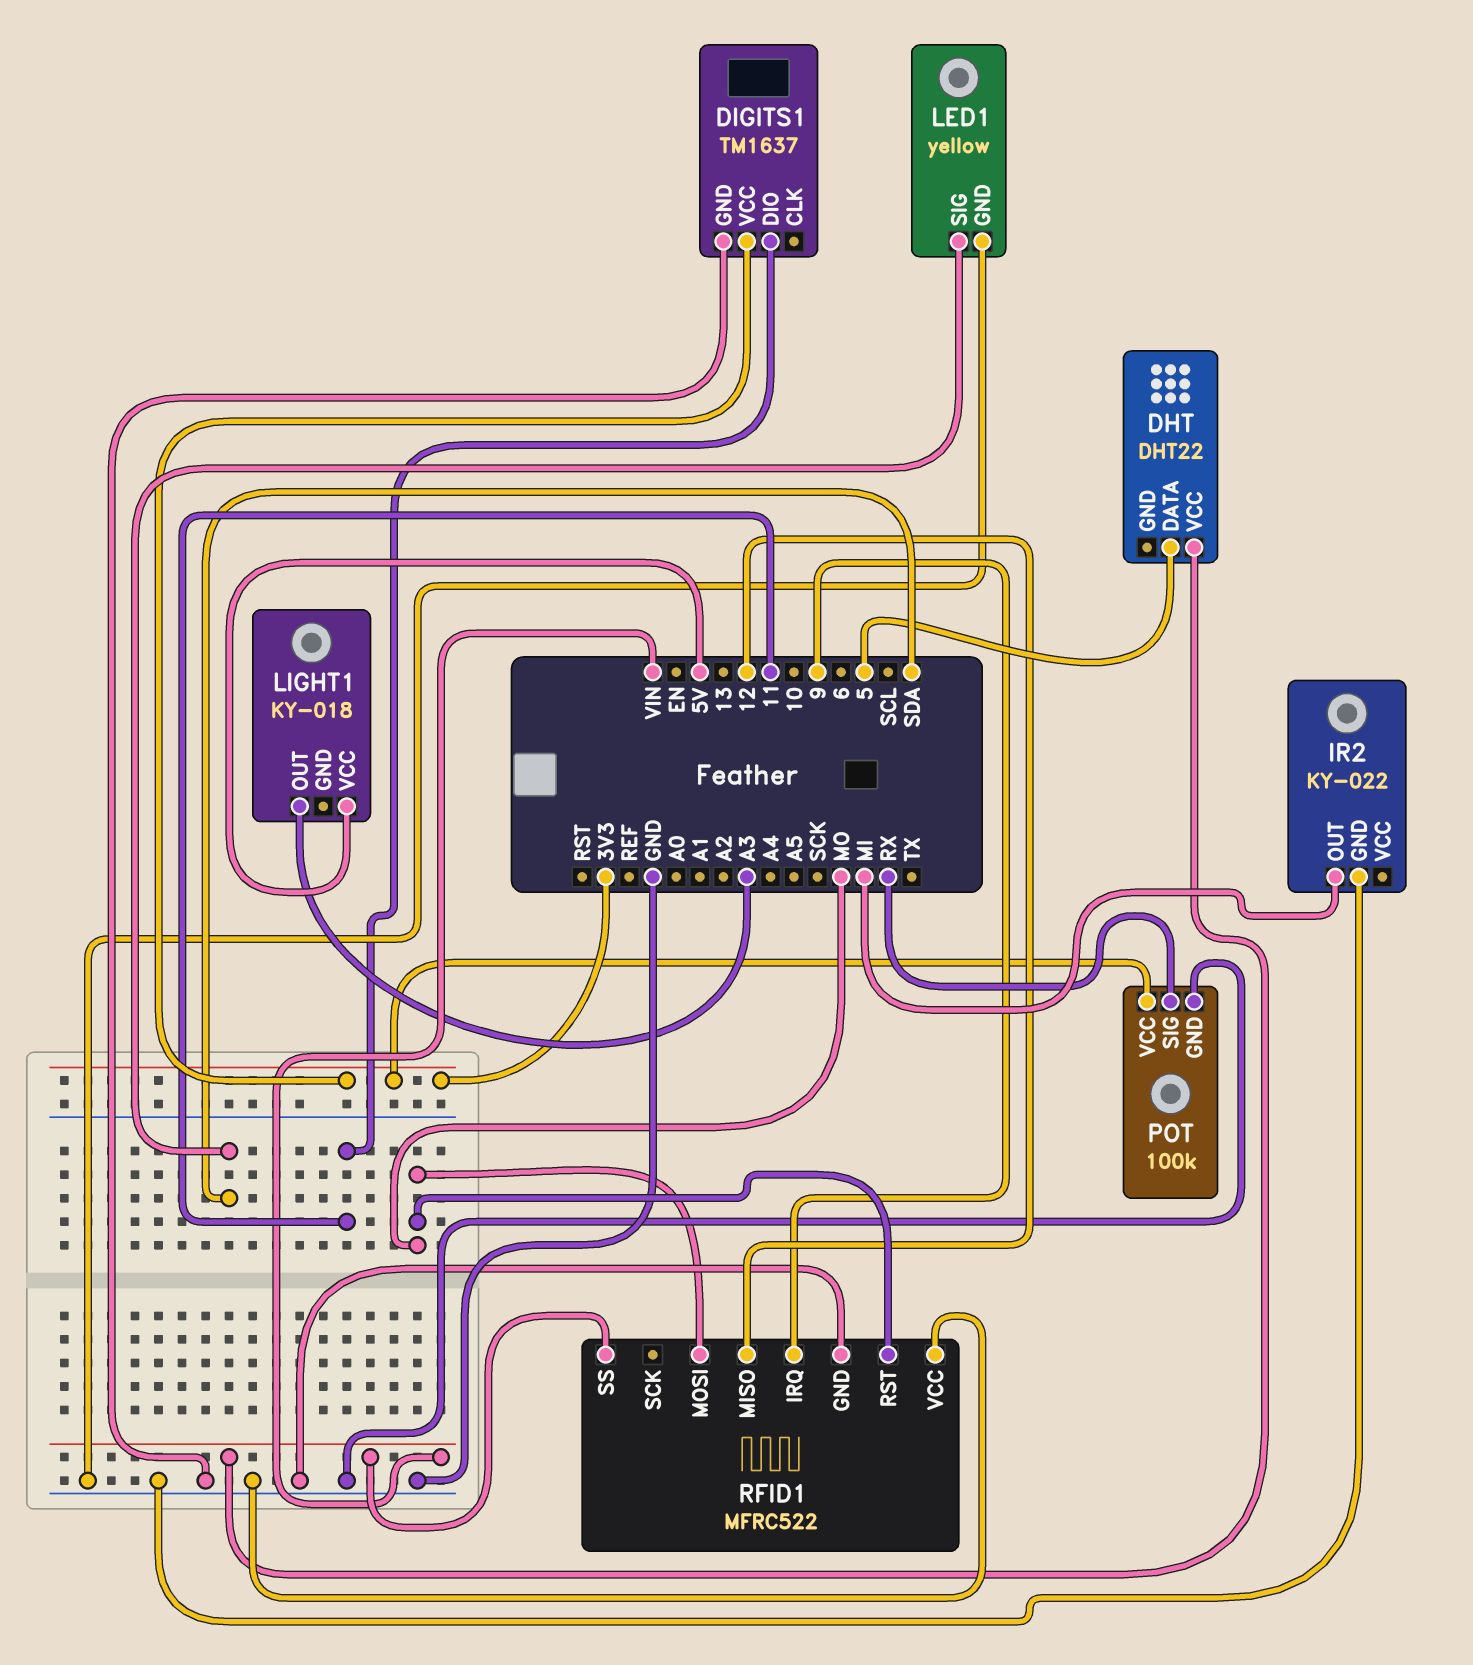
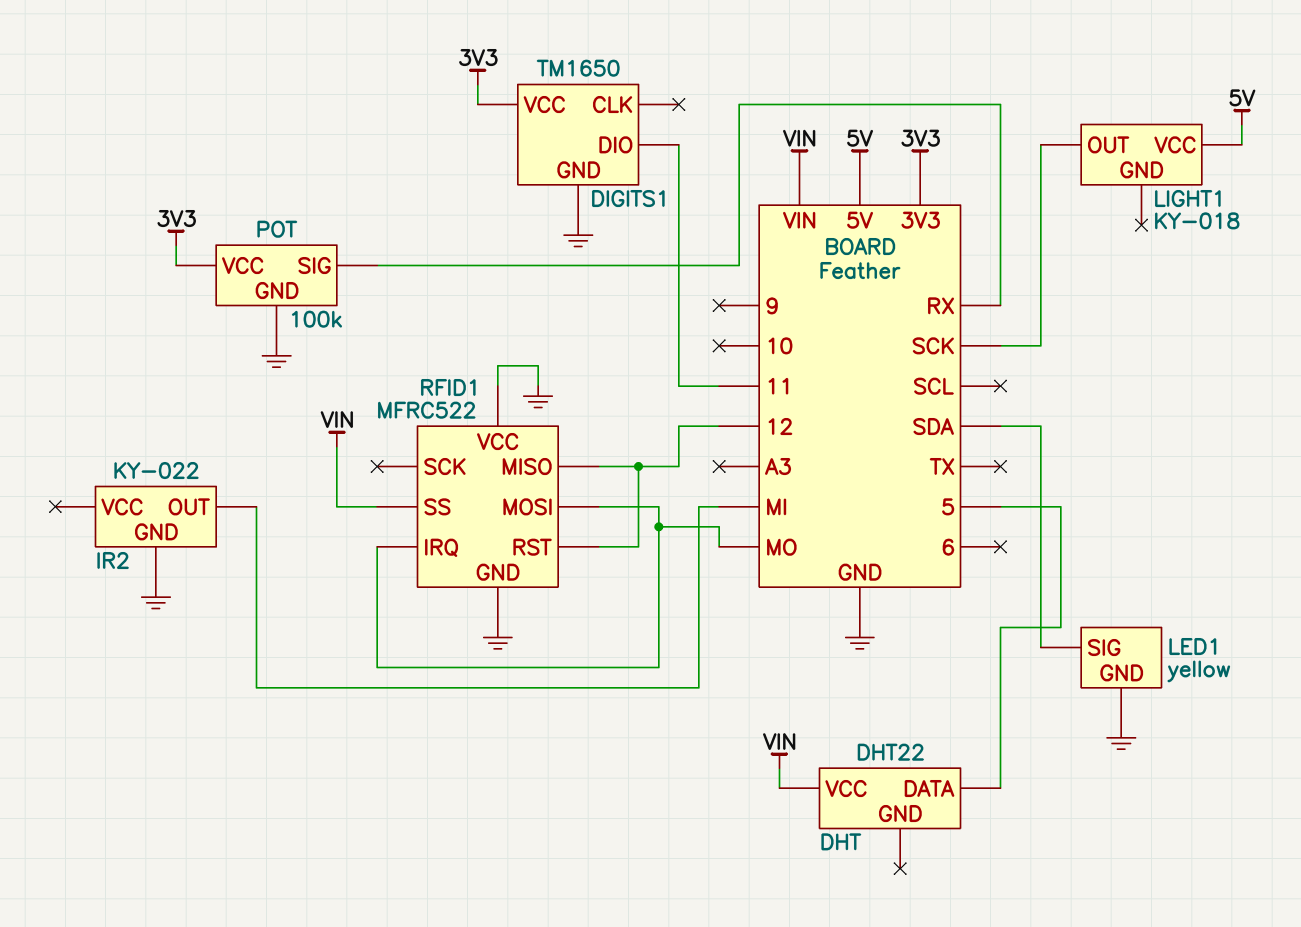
DIGITS1: TM1637 -> TM1650
LIGHT1 pin OUT: A3 -> SCK
RFID1 pin IRQ: 9 -> MO
RFID1 pin RST: MO -> 12

